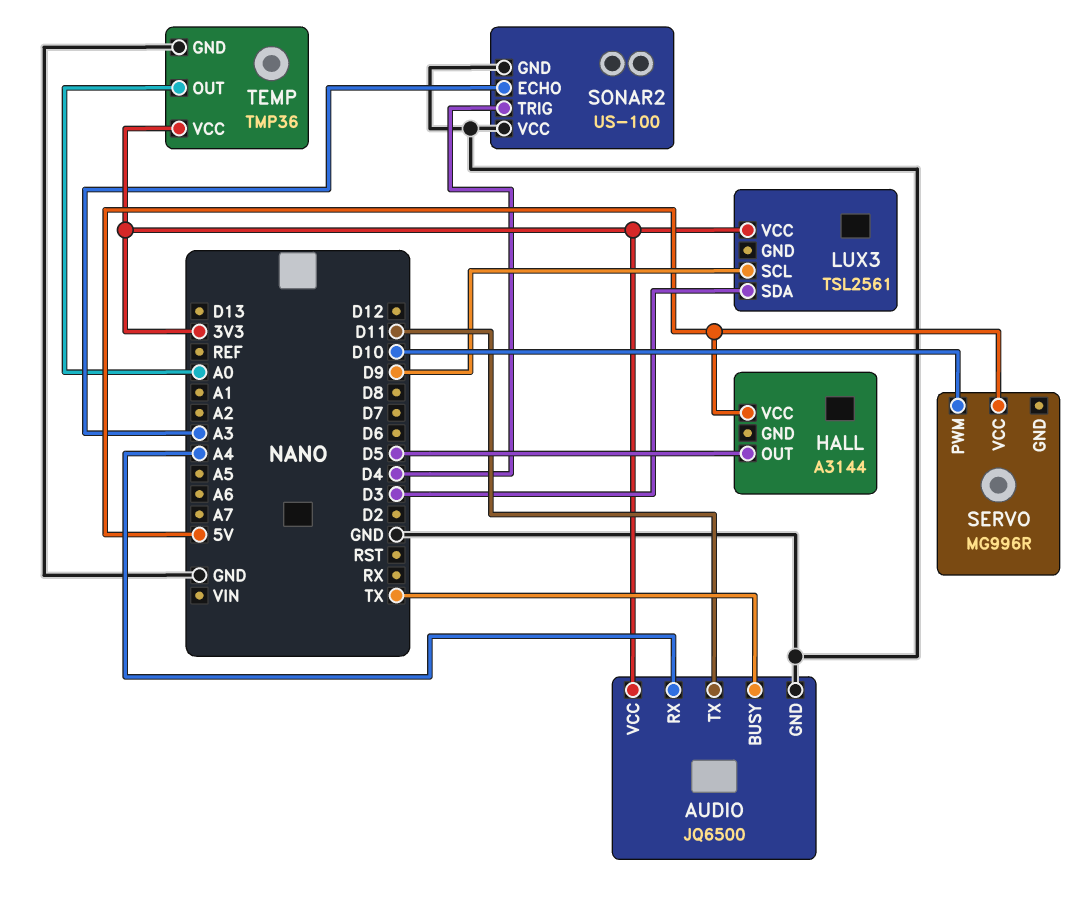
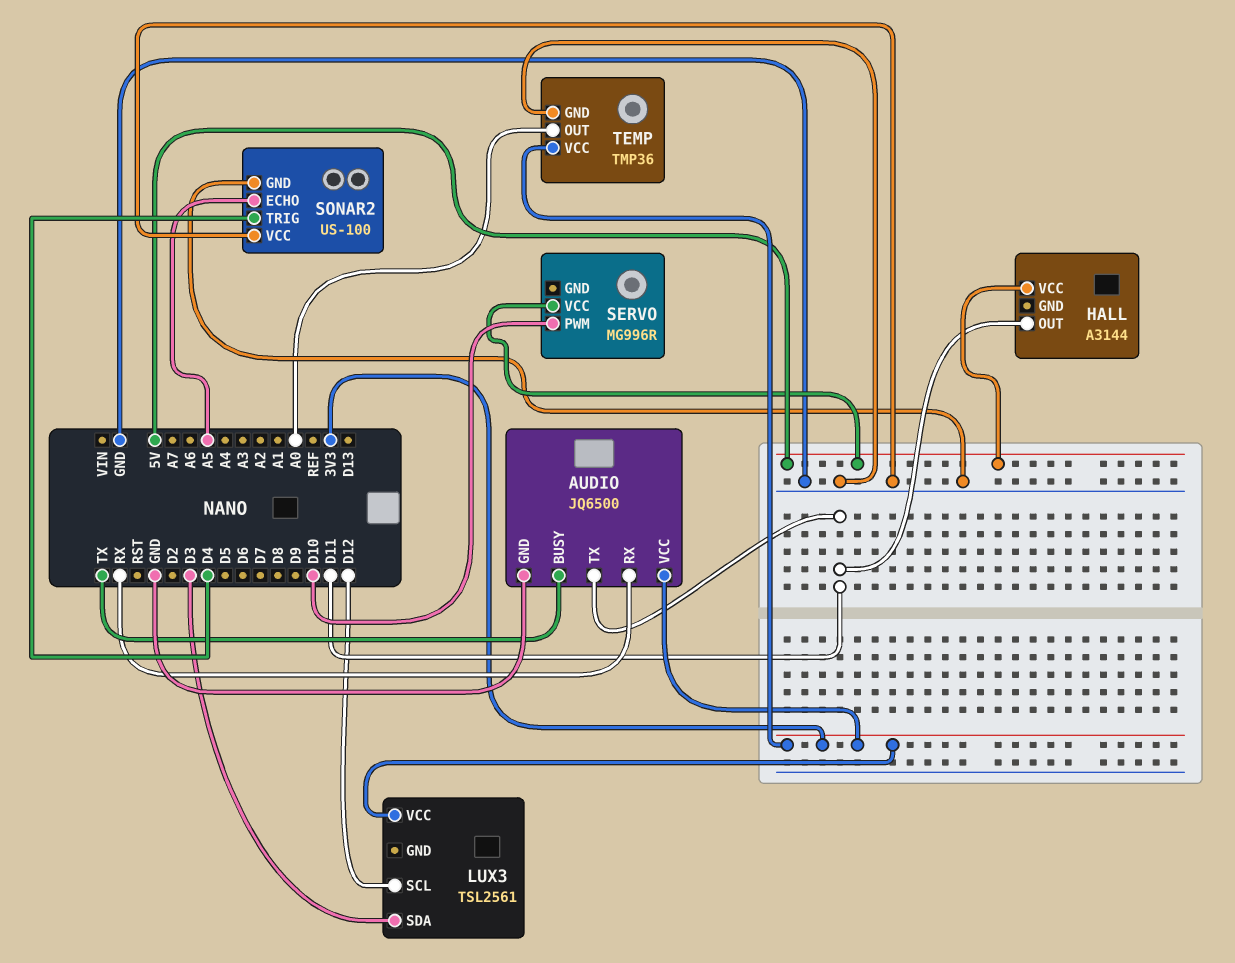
AUDIO pin RX: A4 -> RX
HALL pin OUT: D5 -> D11
LUX3 pin SCL: D9 -> D12
SONAR2 pin ECHO: A3 -> A5

